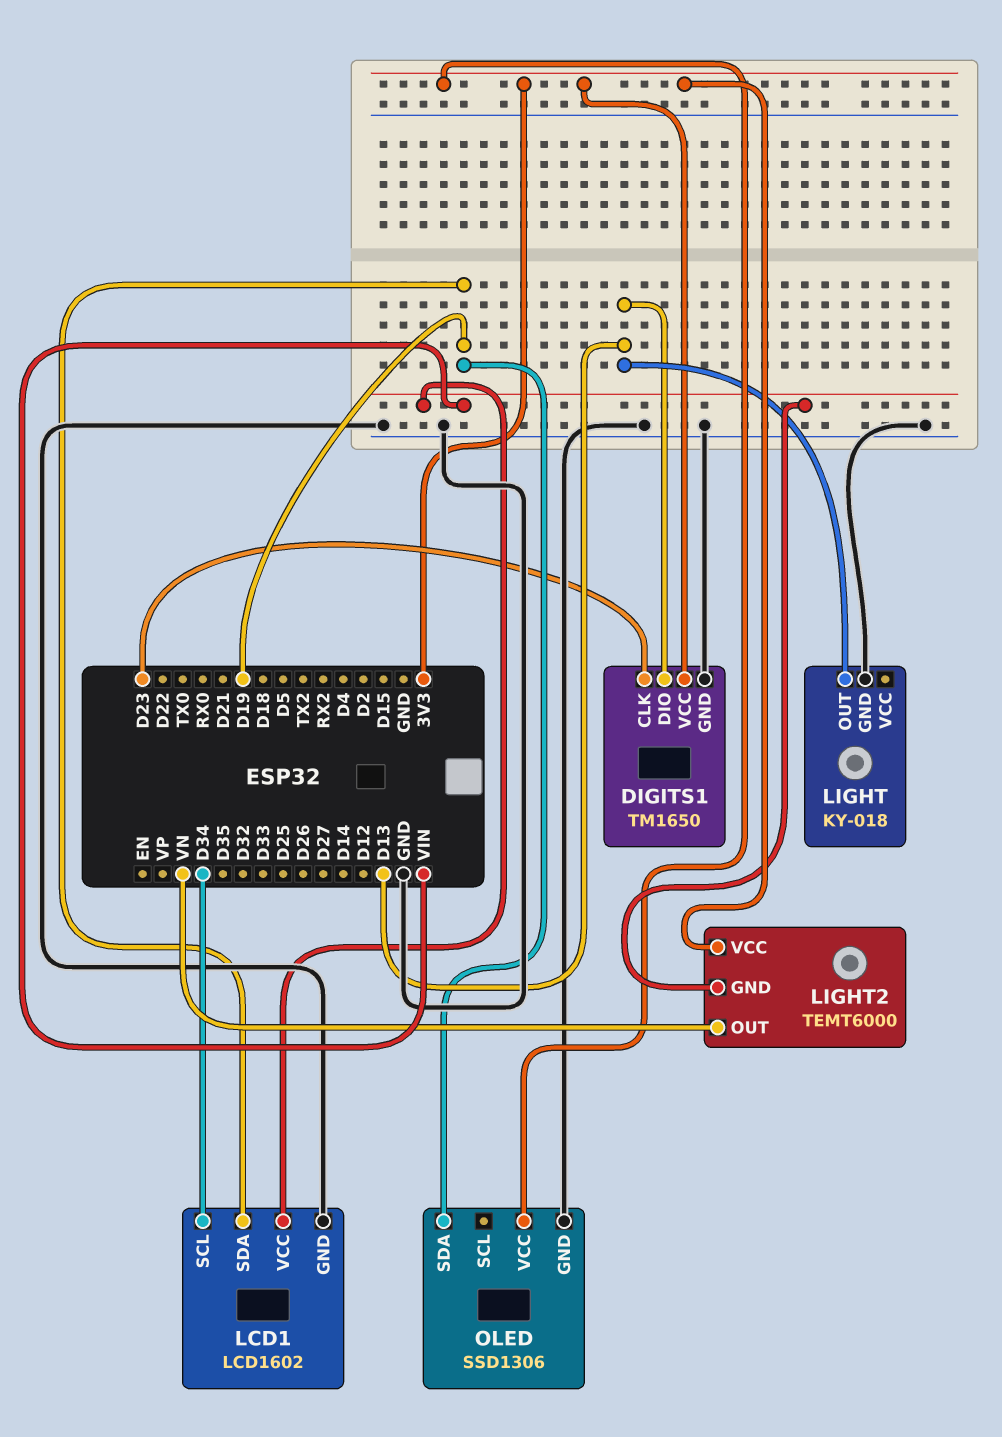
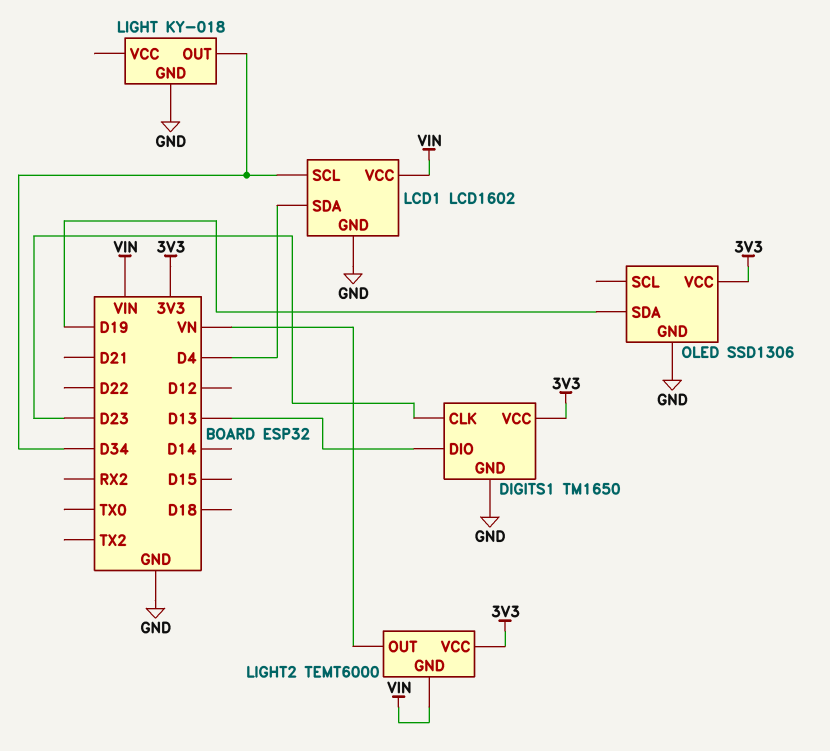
LCD1 pin SDA: D19 -> D4
LIGHT pin OUT: D13 -> D34

